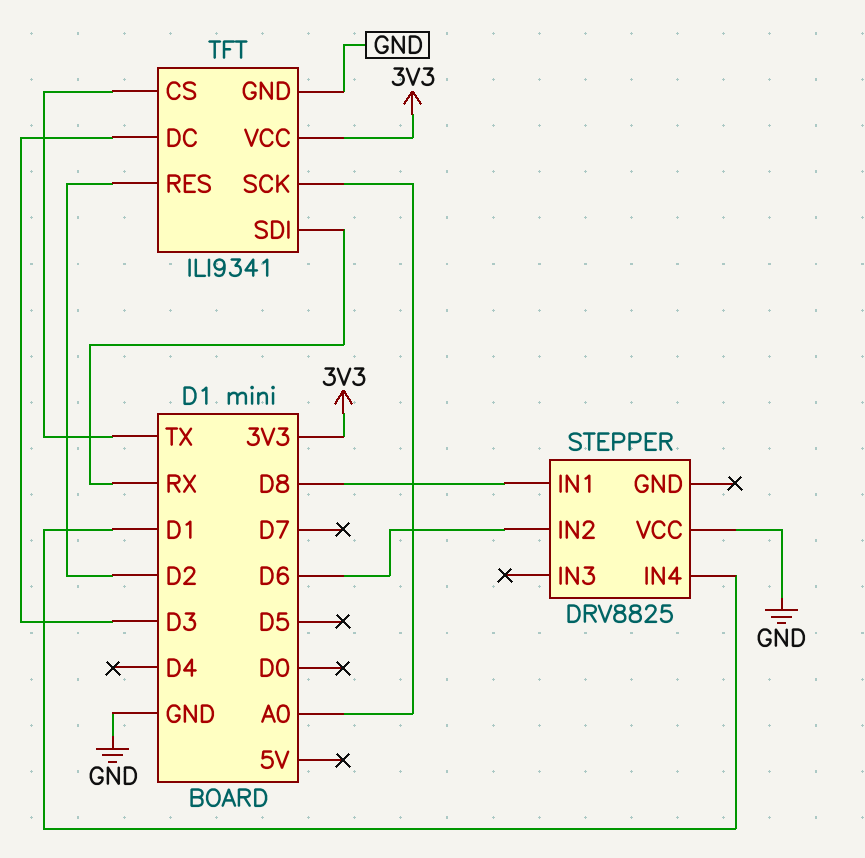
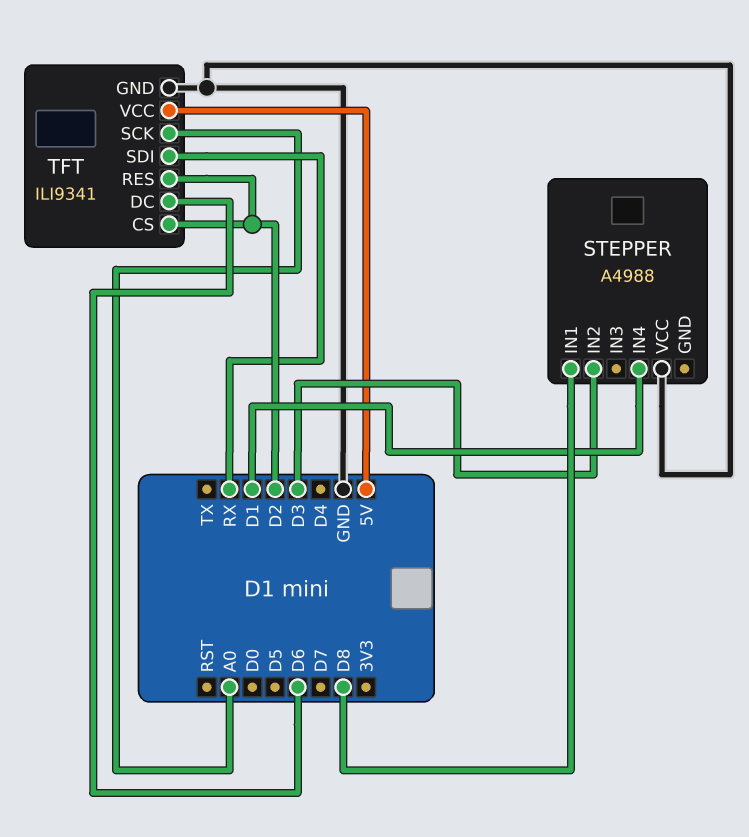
STEPPER: DRV8825 -> A4988
STEPPER pin IN2: D6 -> D3
TFT pin CS: TX -> D2
TFT pin DC: D3 -> D6
TFT pin VCC: 3V3 -> 5V

